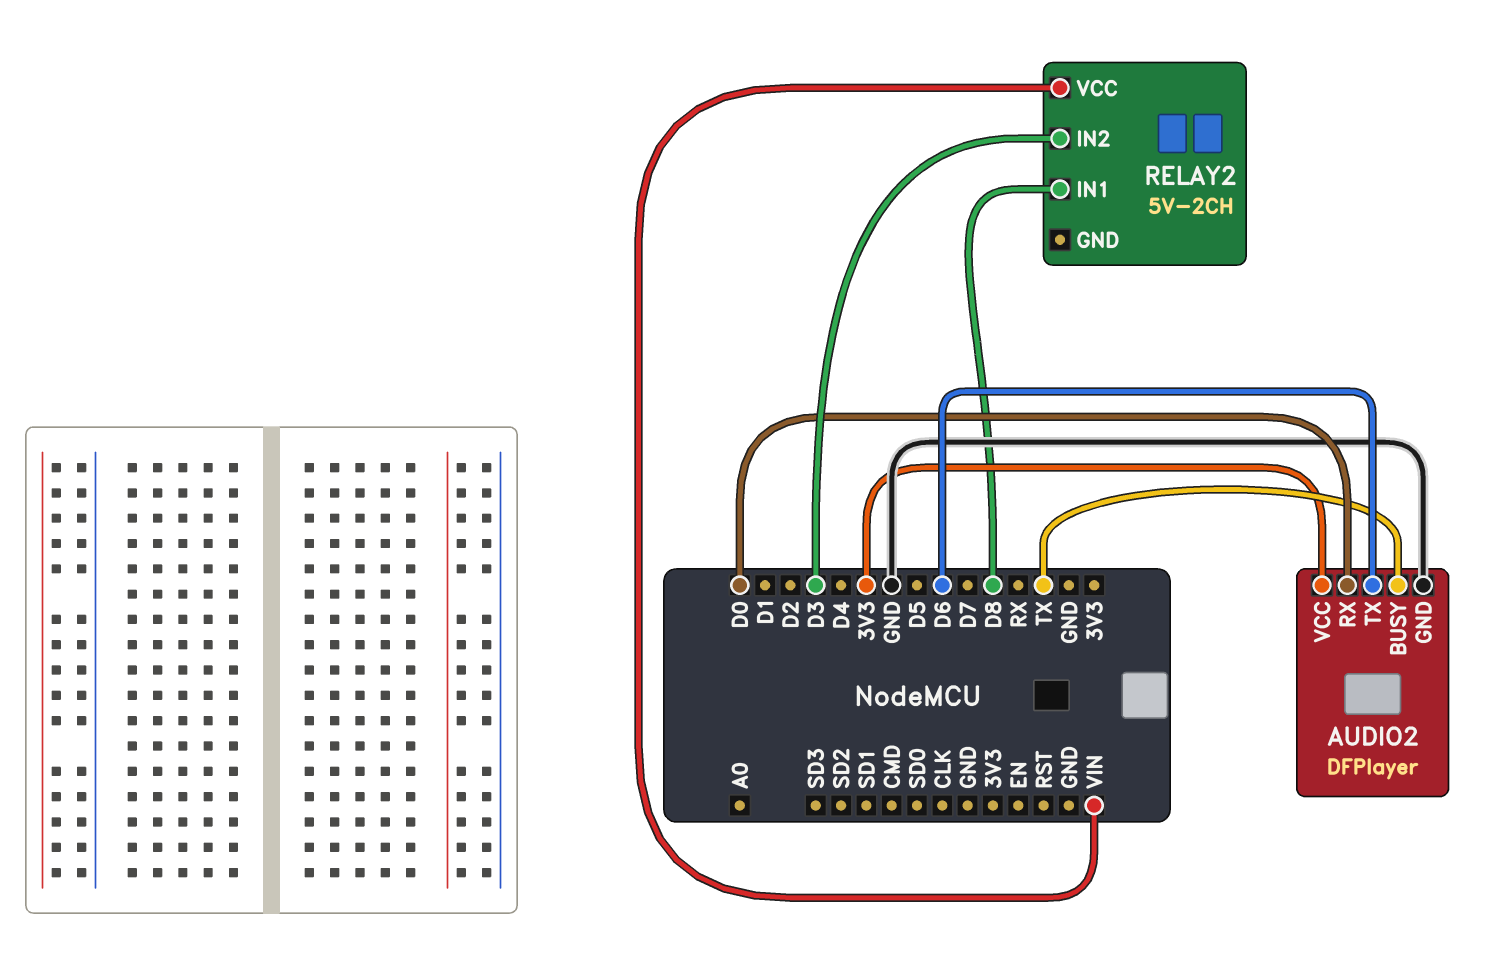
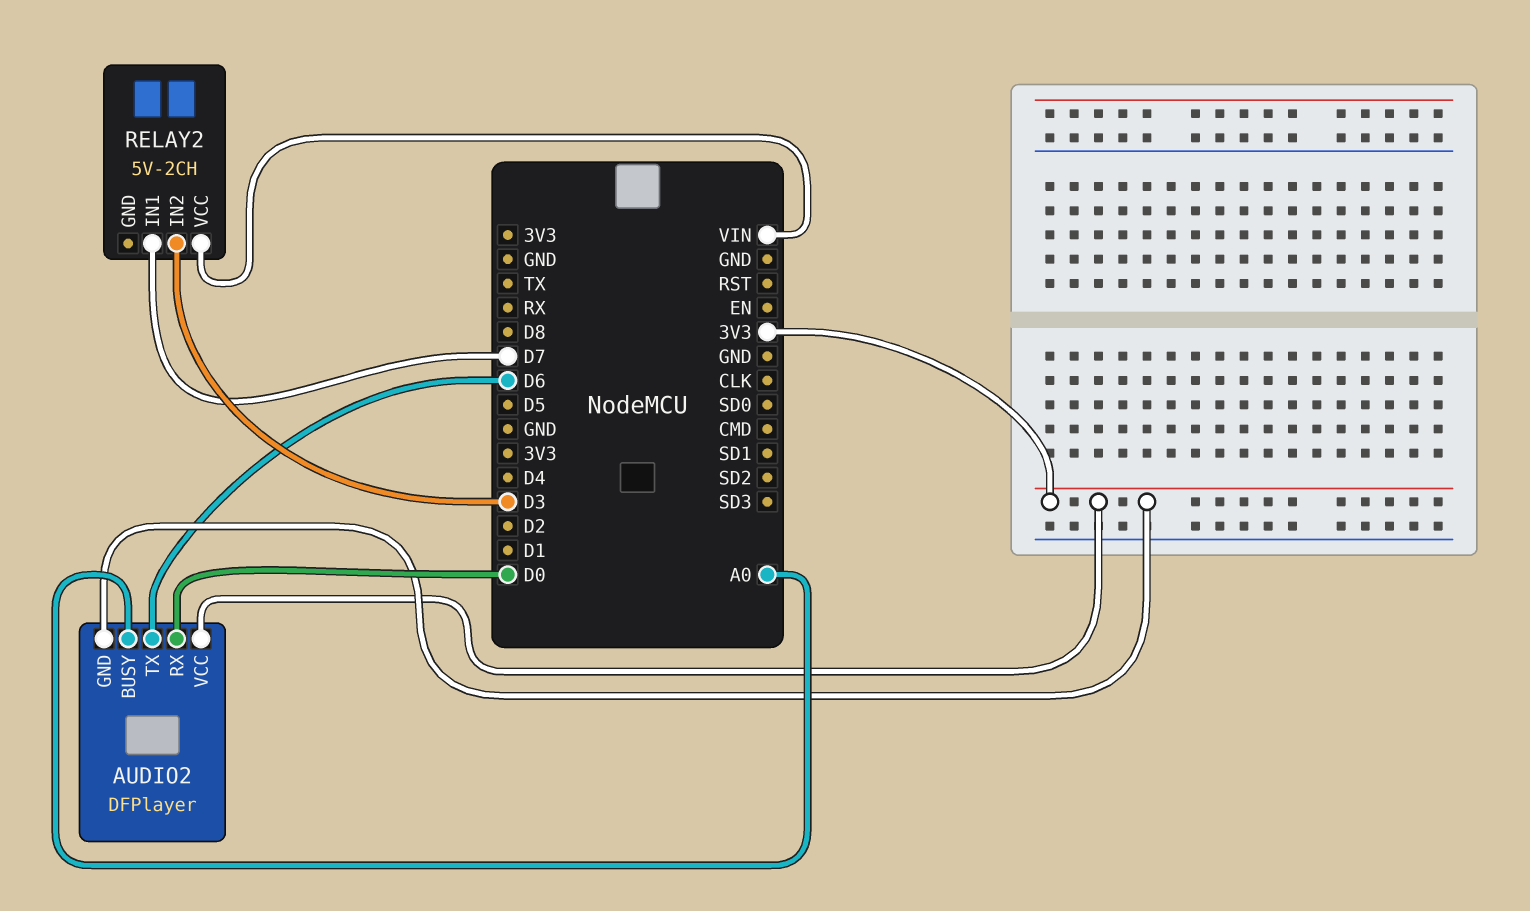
AUDIO2 pin BUSY: TX -> A0
AUDIO2 pin GND: GND -> 3V3
RELAY2 pin IN1: D8 -> D7

